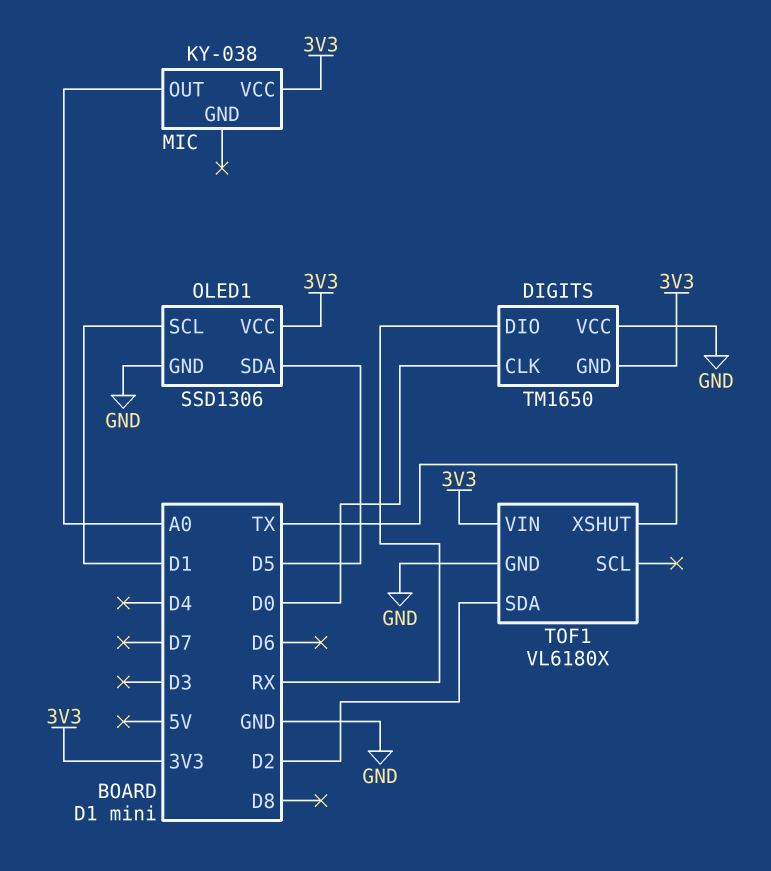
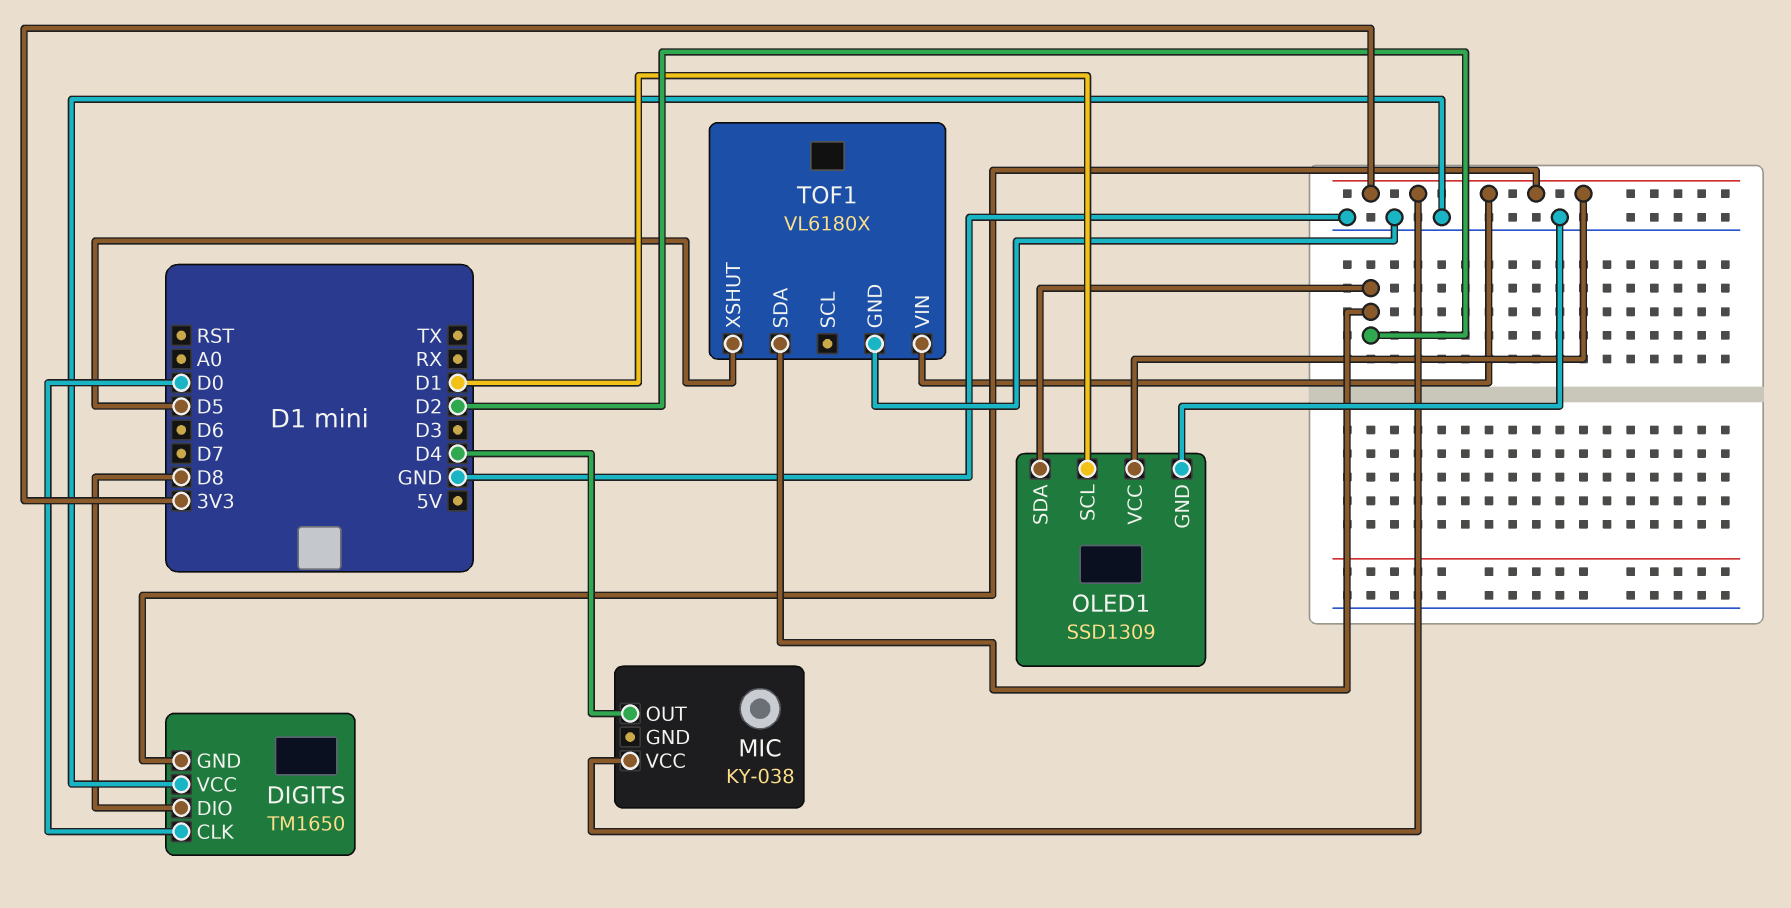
DIGITS pin DIO: RX -> D8
MIC pin OUT: A0 -> D4
OLED1: SSD1306 -> SSD1309
OLED1 pin SDA: D5 -> D2
TOF1 pin XSHUT: TX -> D5

